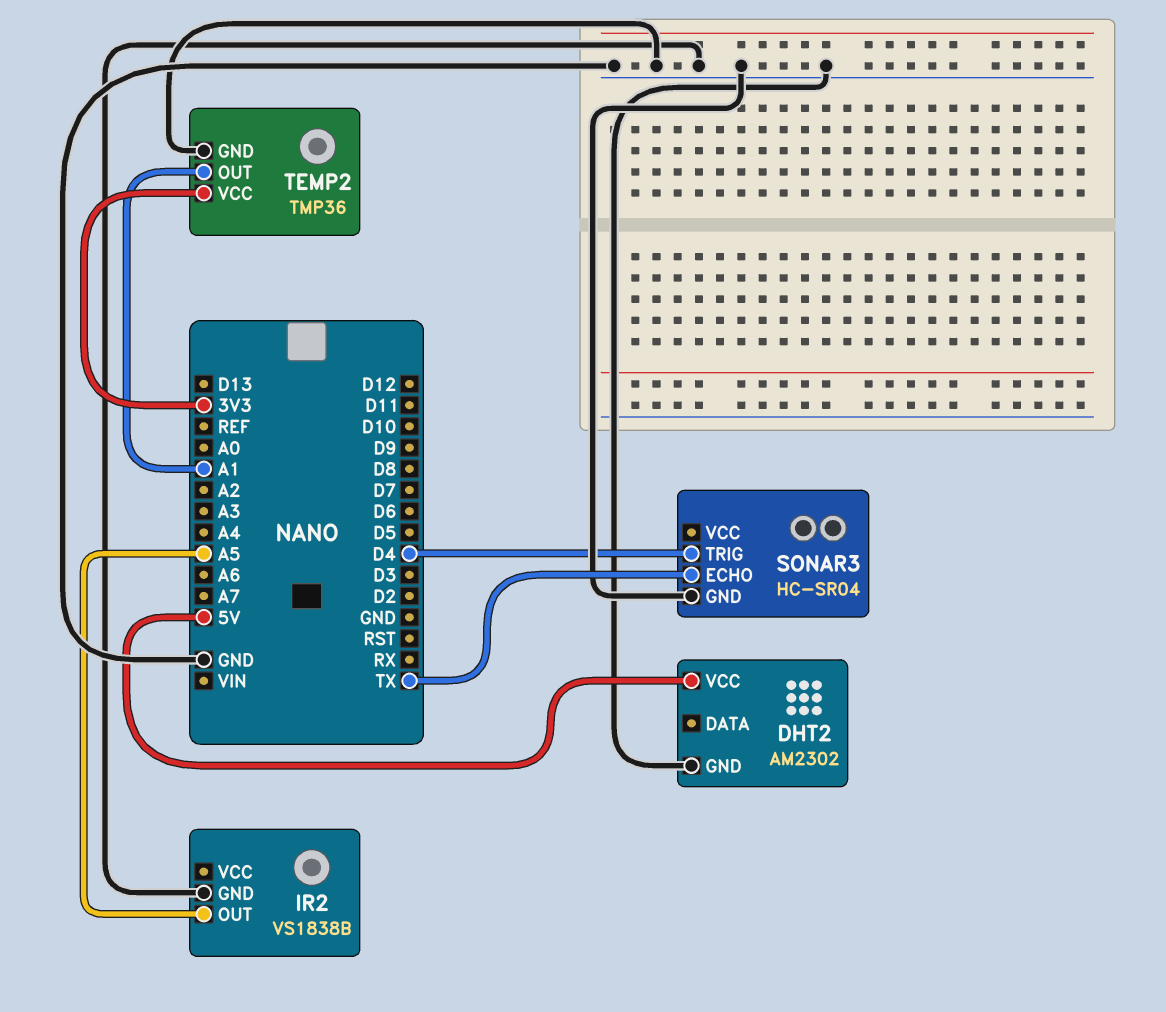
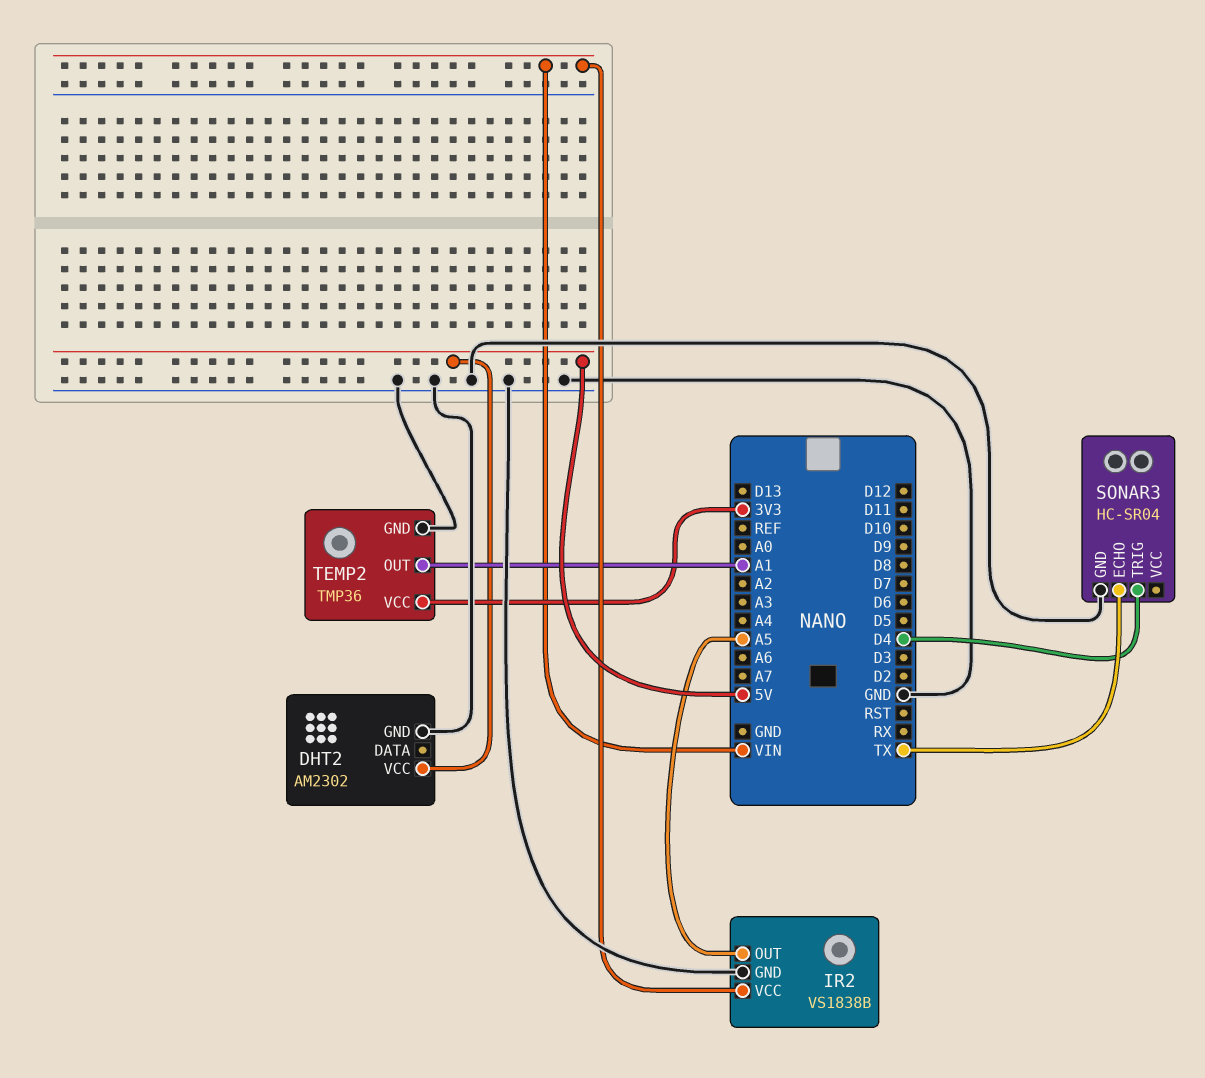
IR2 pin VCC: none -> VIN

